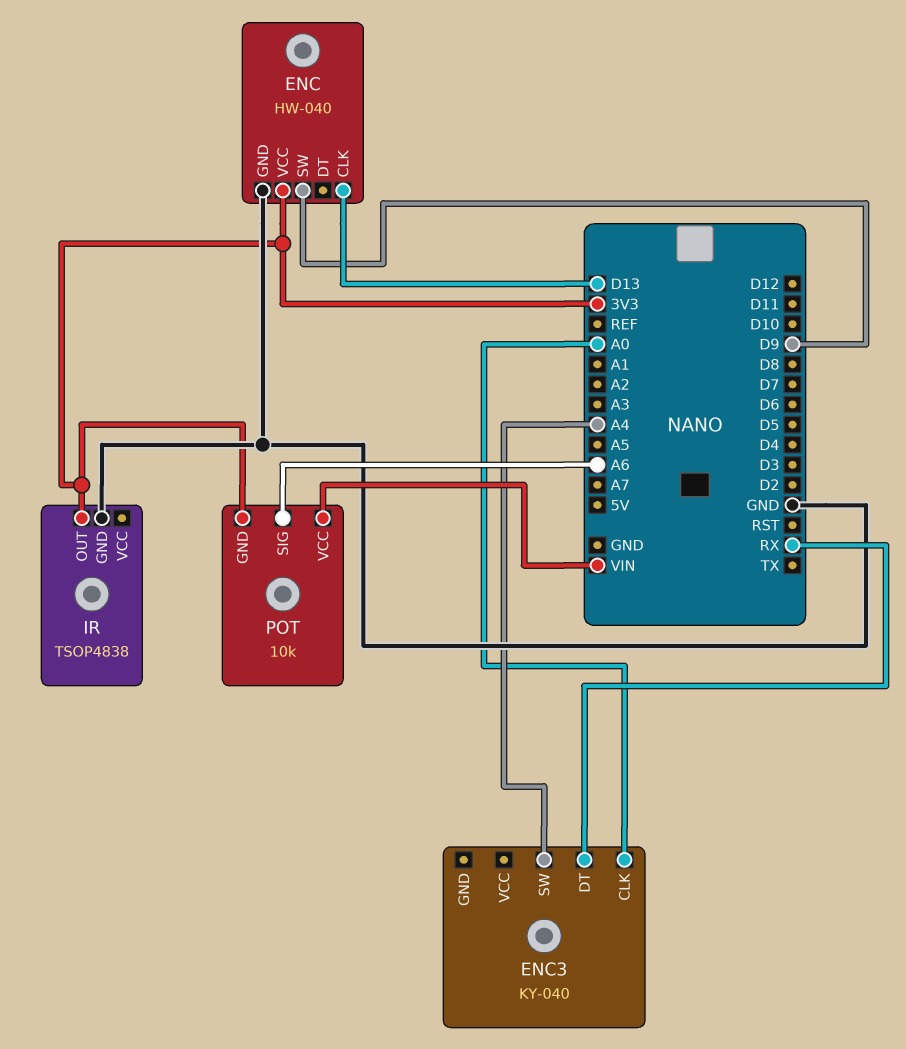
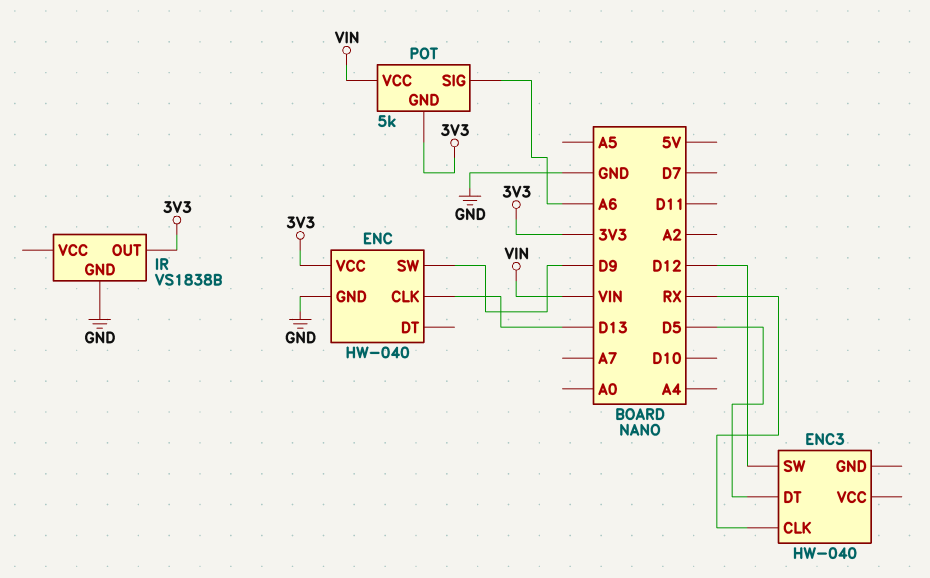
ENC3: KY-040 -> HW-040
ENC3 pin CLK: A0 -> RX
ENC3 pin DT: RX -> D5
ENC3 pin SW: A4 -> D12
IR: TSOP4838 -> VS1838B
POT: 10k -> 5k

